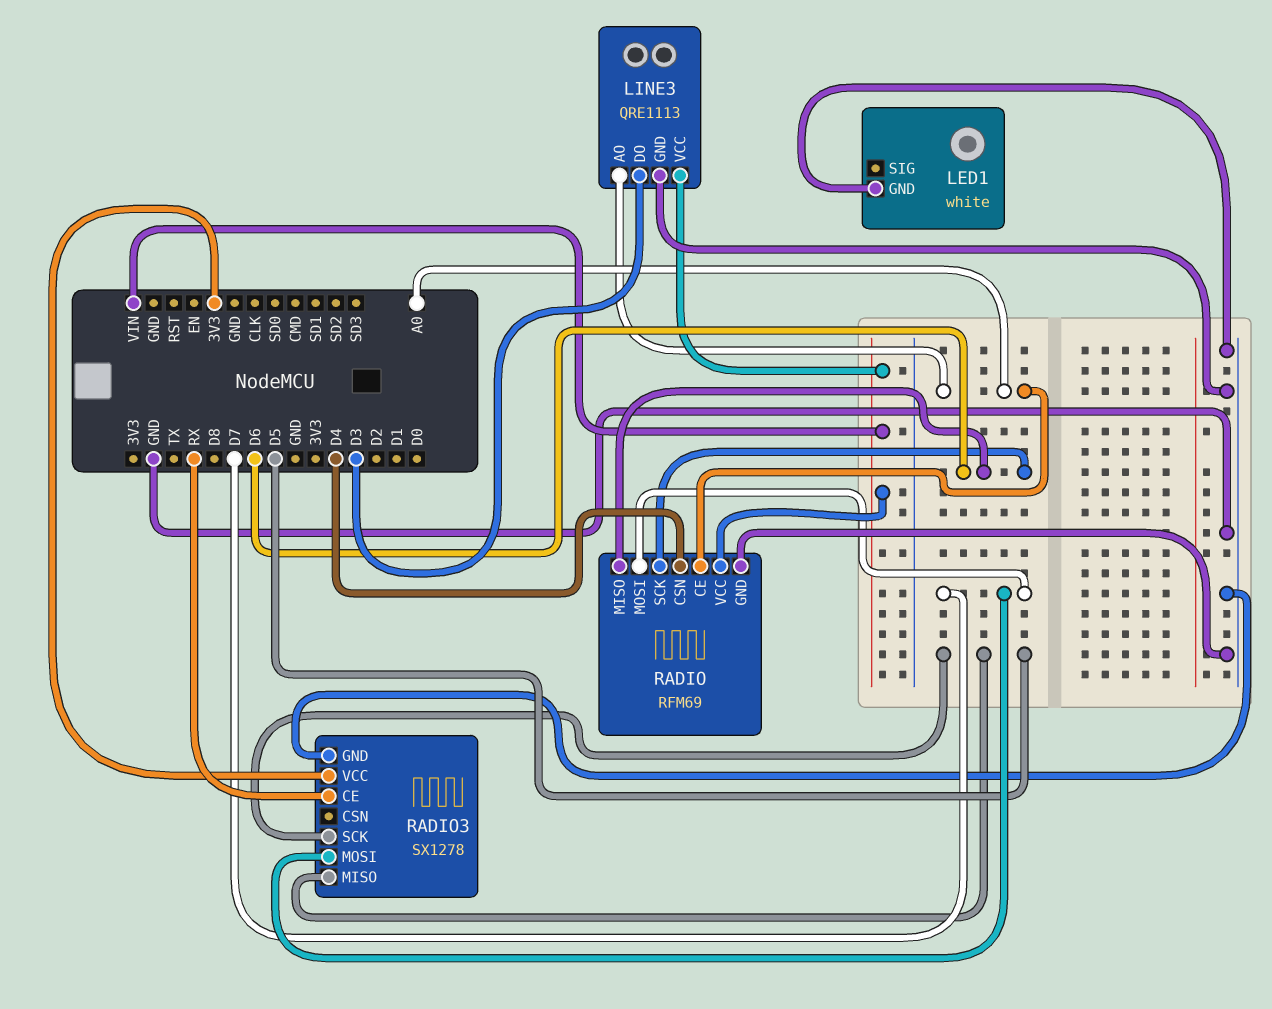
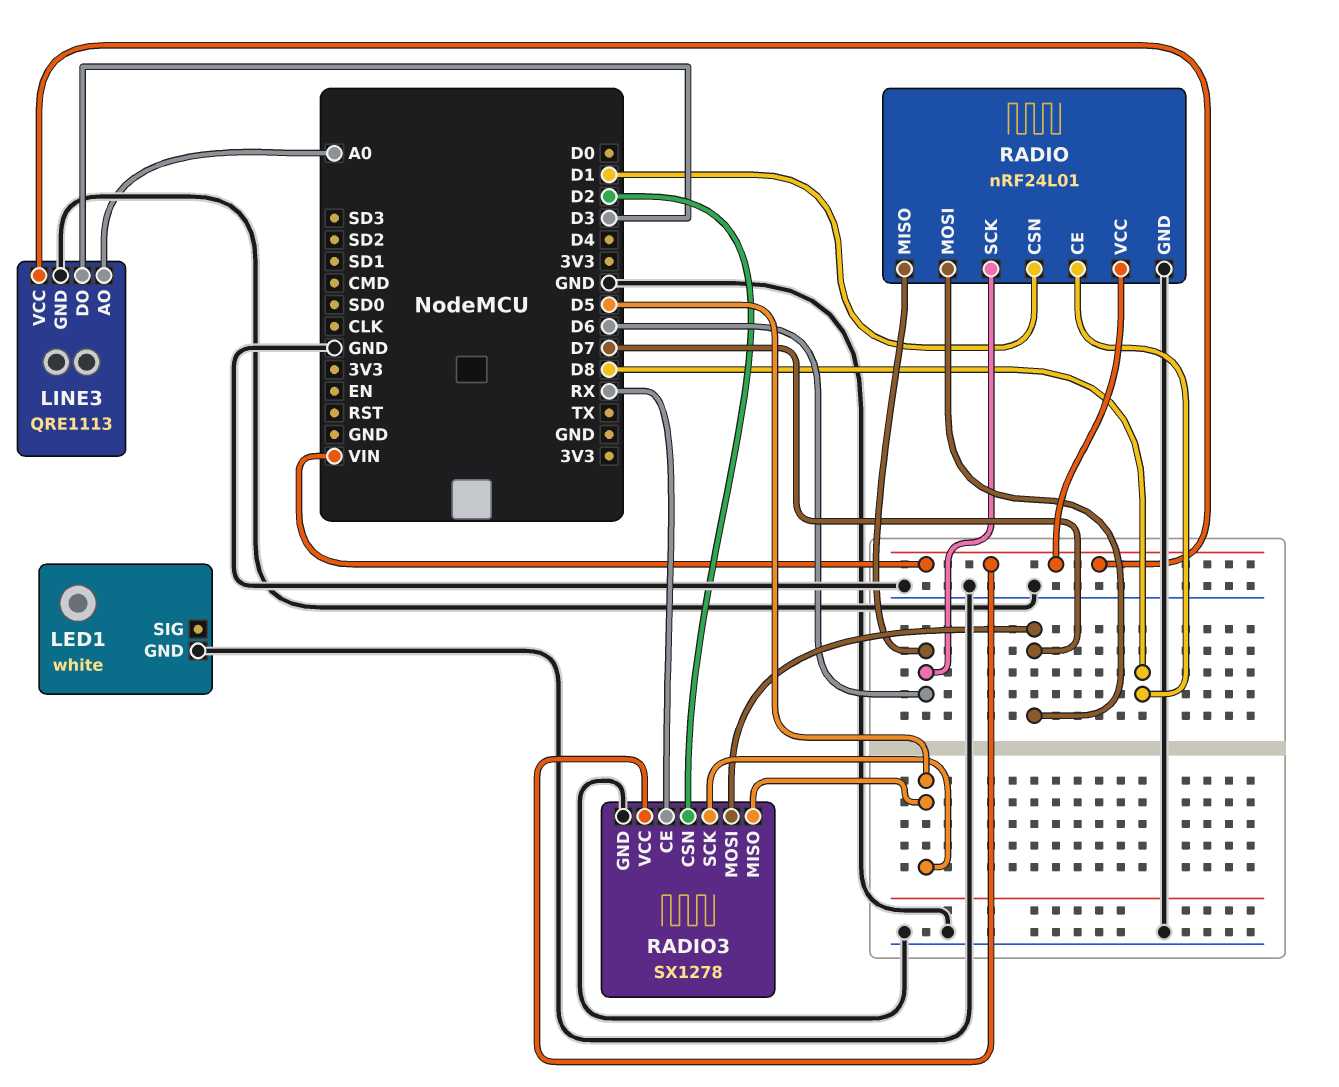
RADIO: RFM69 -> nRF24L01
RADIO pin CE: A0 -> D8
RADIO pin CSN: D4 -> D1
RADIO3 pin CSN: none -> D2
RADIO3 pin VCC: 3V3 -> VIN

